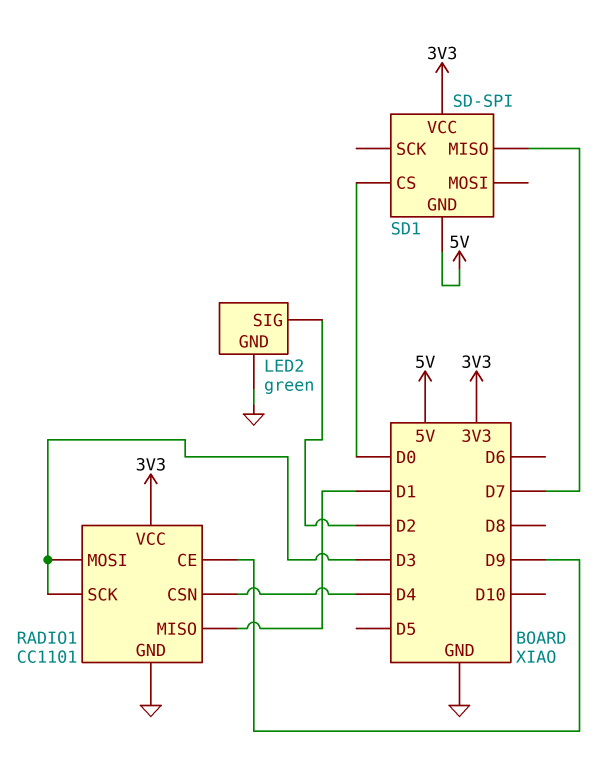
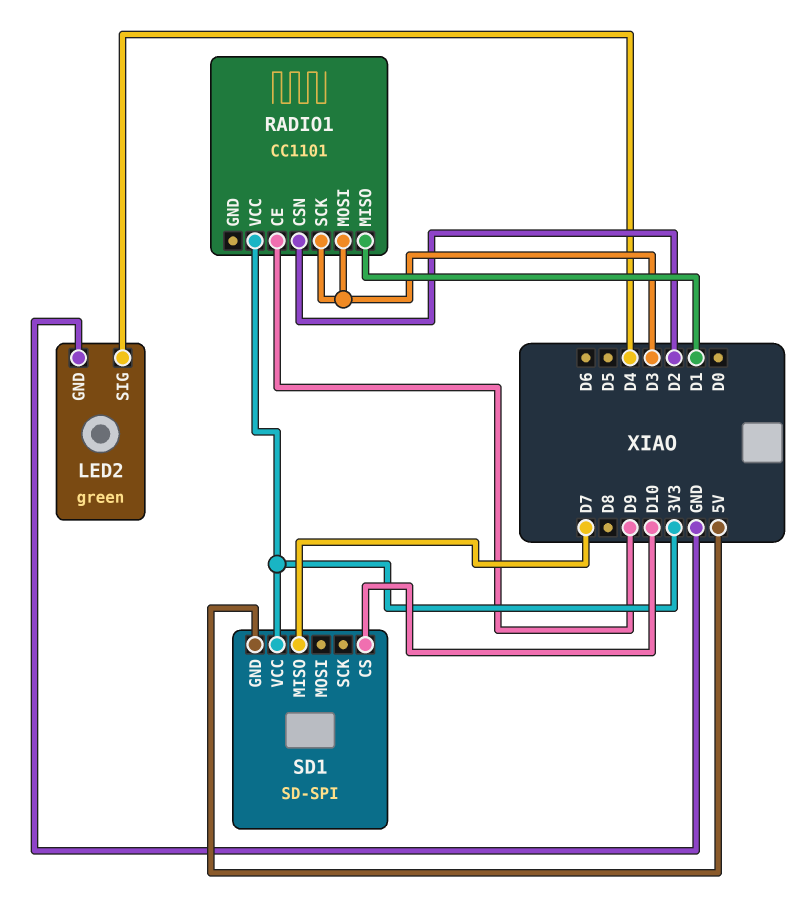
LED2 pin SIG: D2 -> D4
RADIO1 pin CSN: D4 -> D2
RADIO1 pin GND: GND -> none
SD1 pin CS: D0 -> D10

